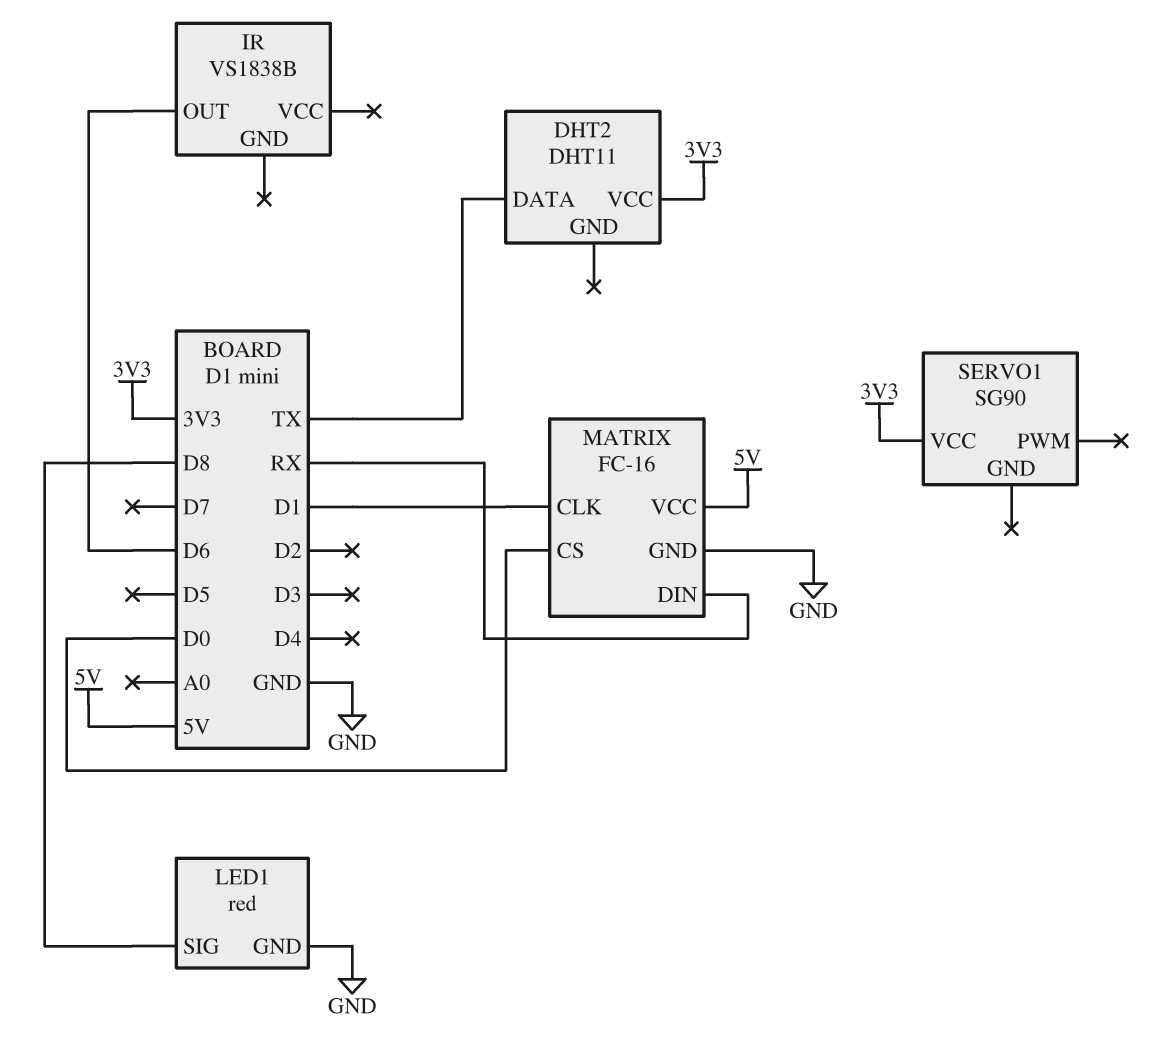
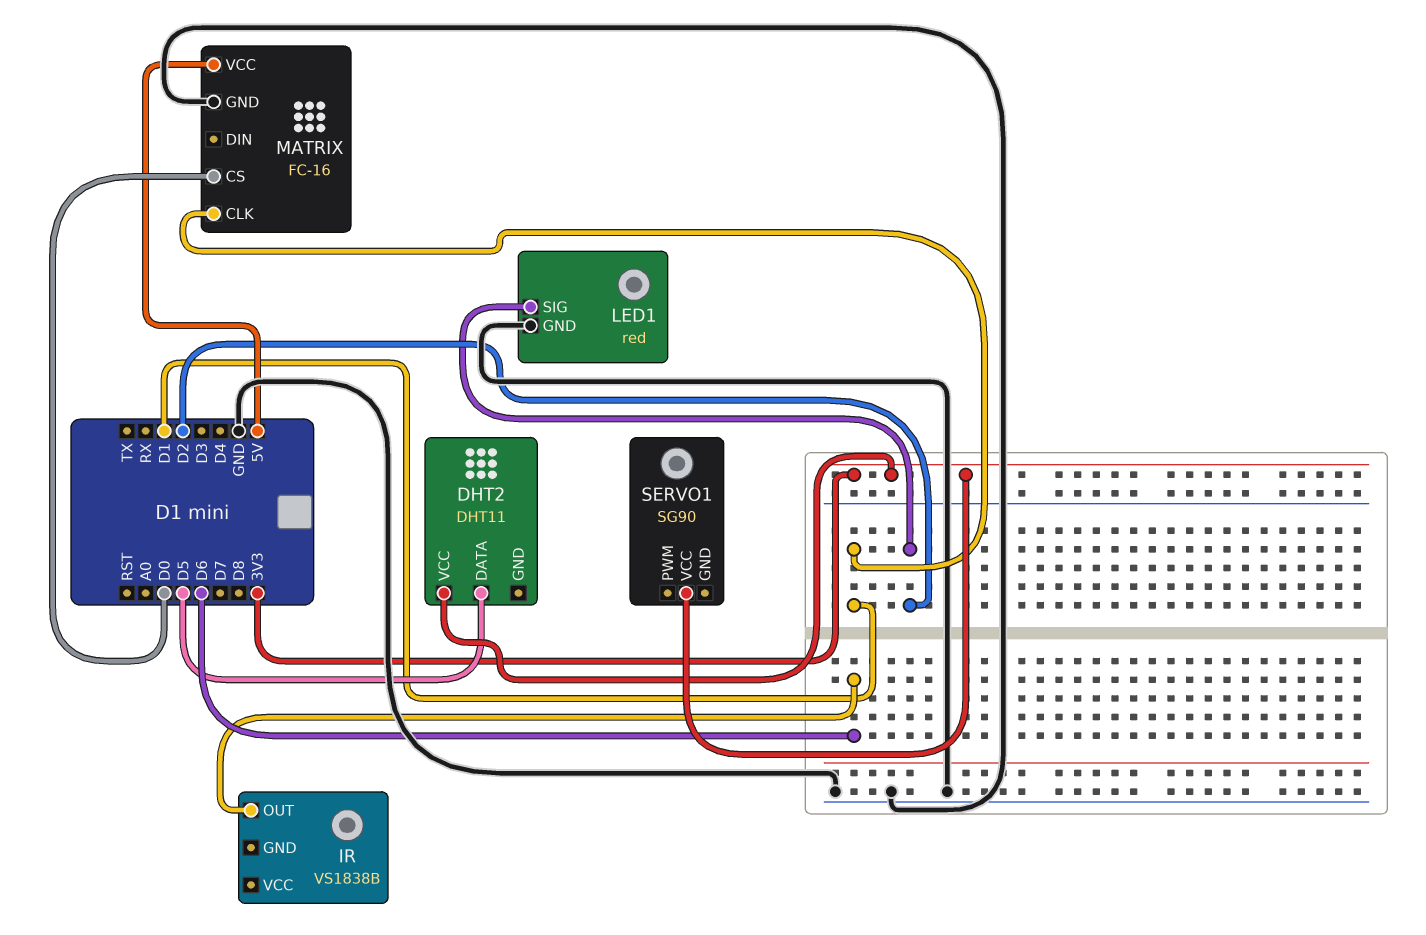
DHT2 pin DATA: TX -> D5
LED1 pin SIG: D8 -> D2
MATRIX pin DIN: RX -> none

